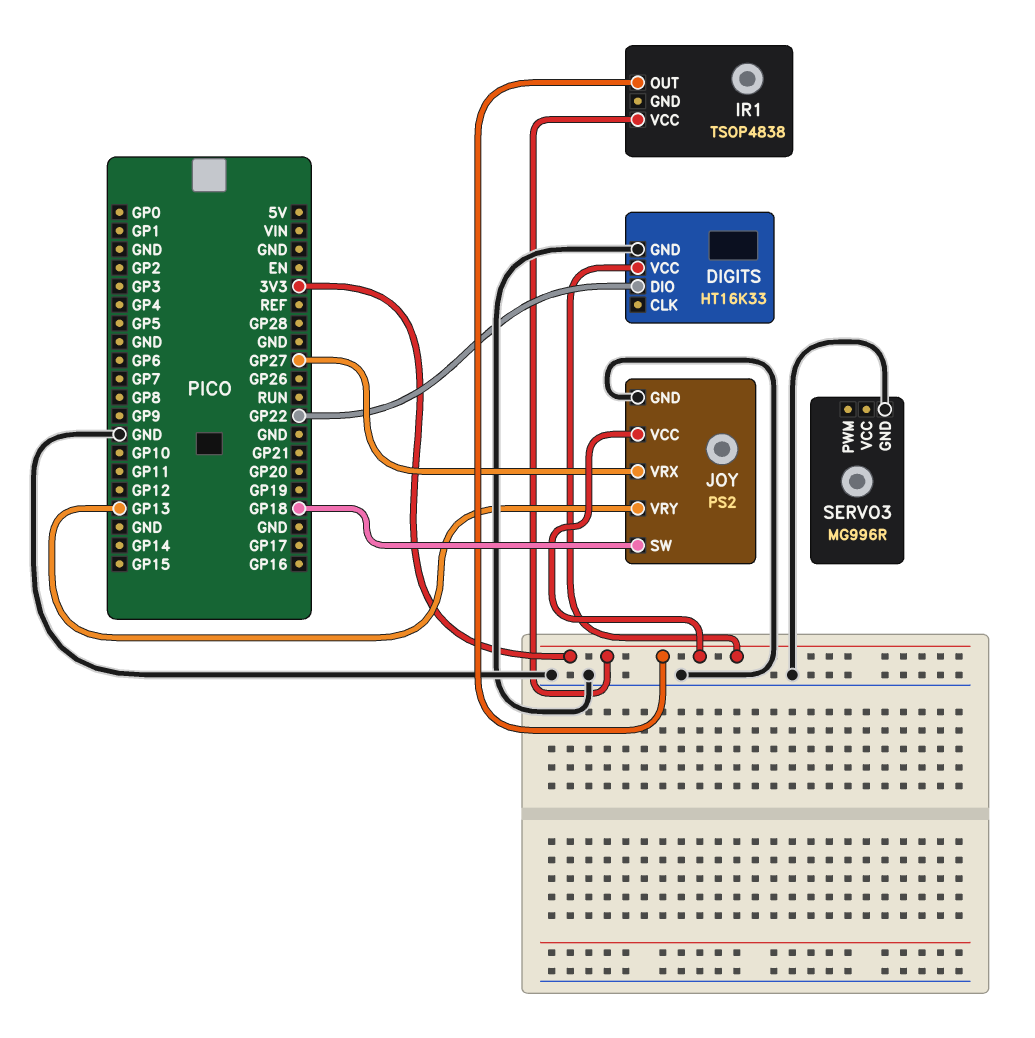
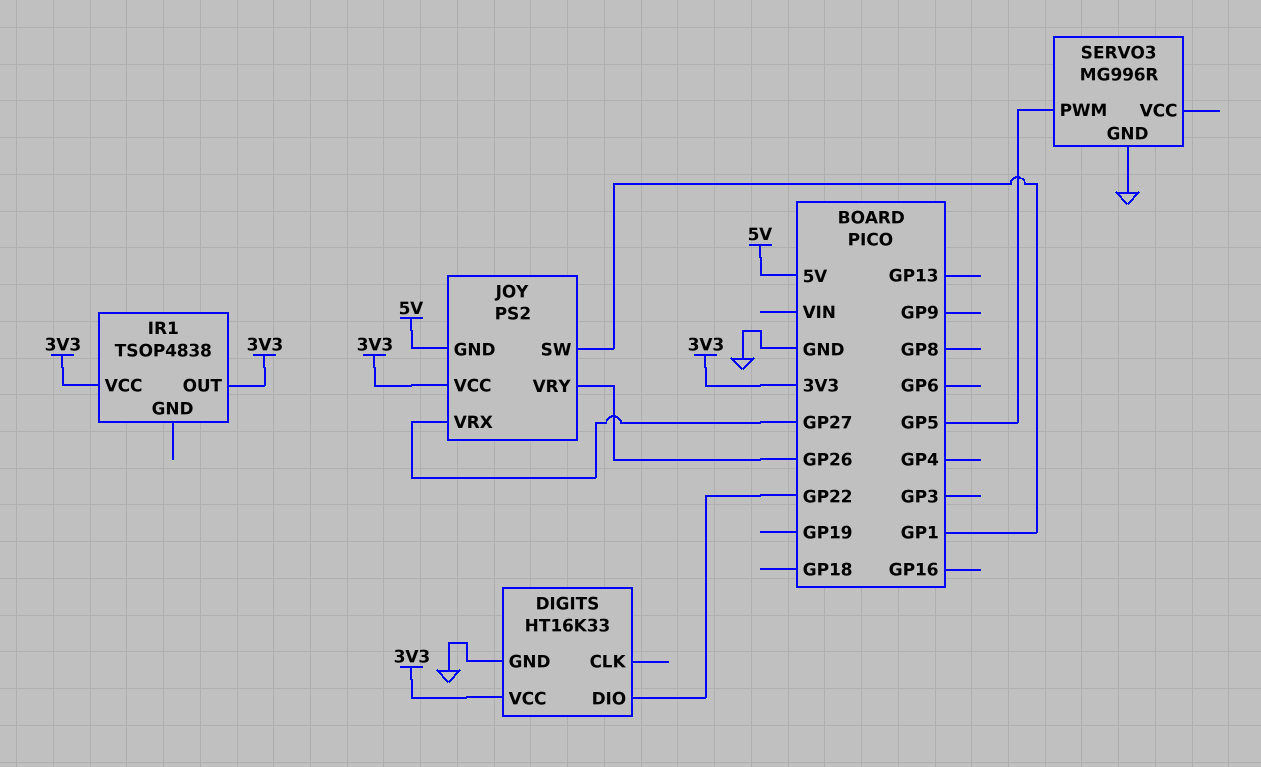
JOY pin GND: GND -> 5V
JOY pin SW: GP18 -> GP1
JOY pin VRY: GP13 -> GP26
SERVO3 pin PWM: none -> GP5

